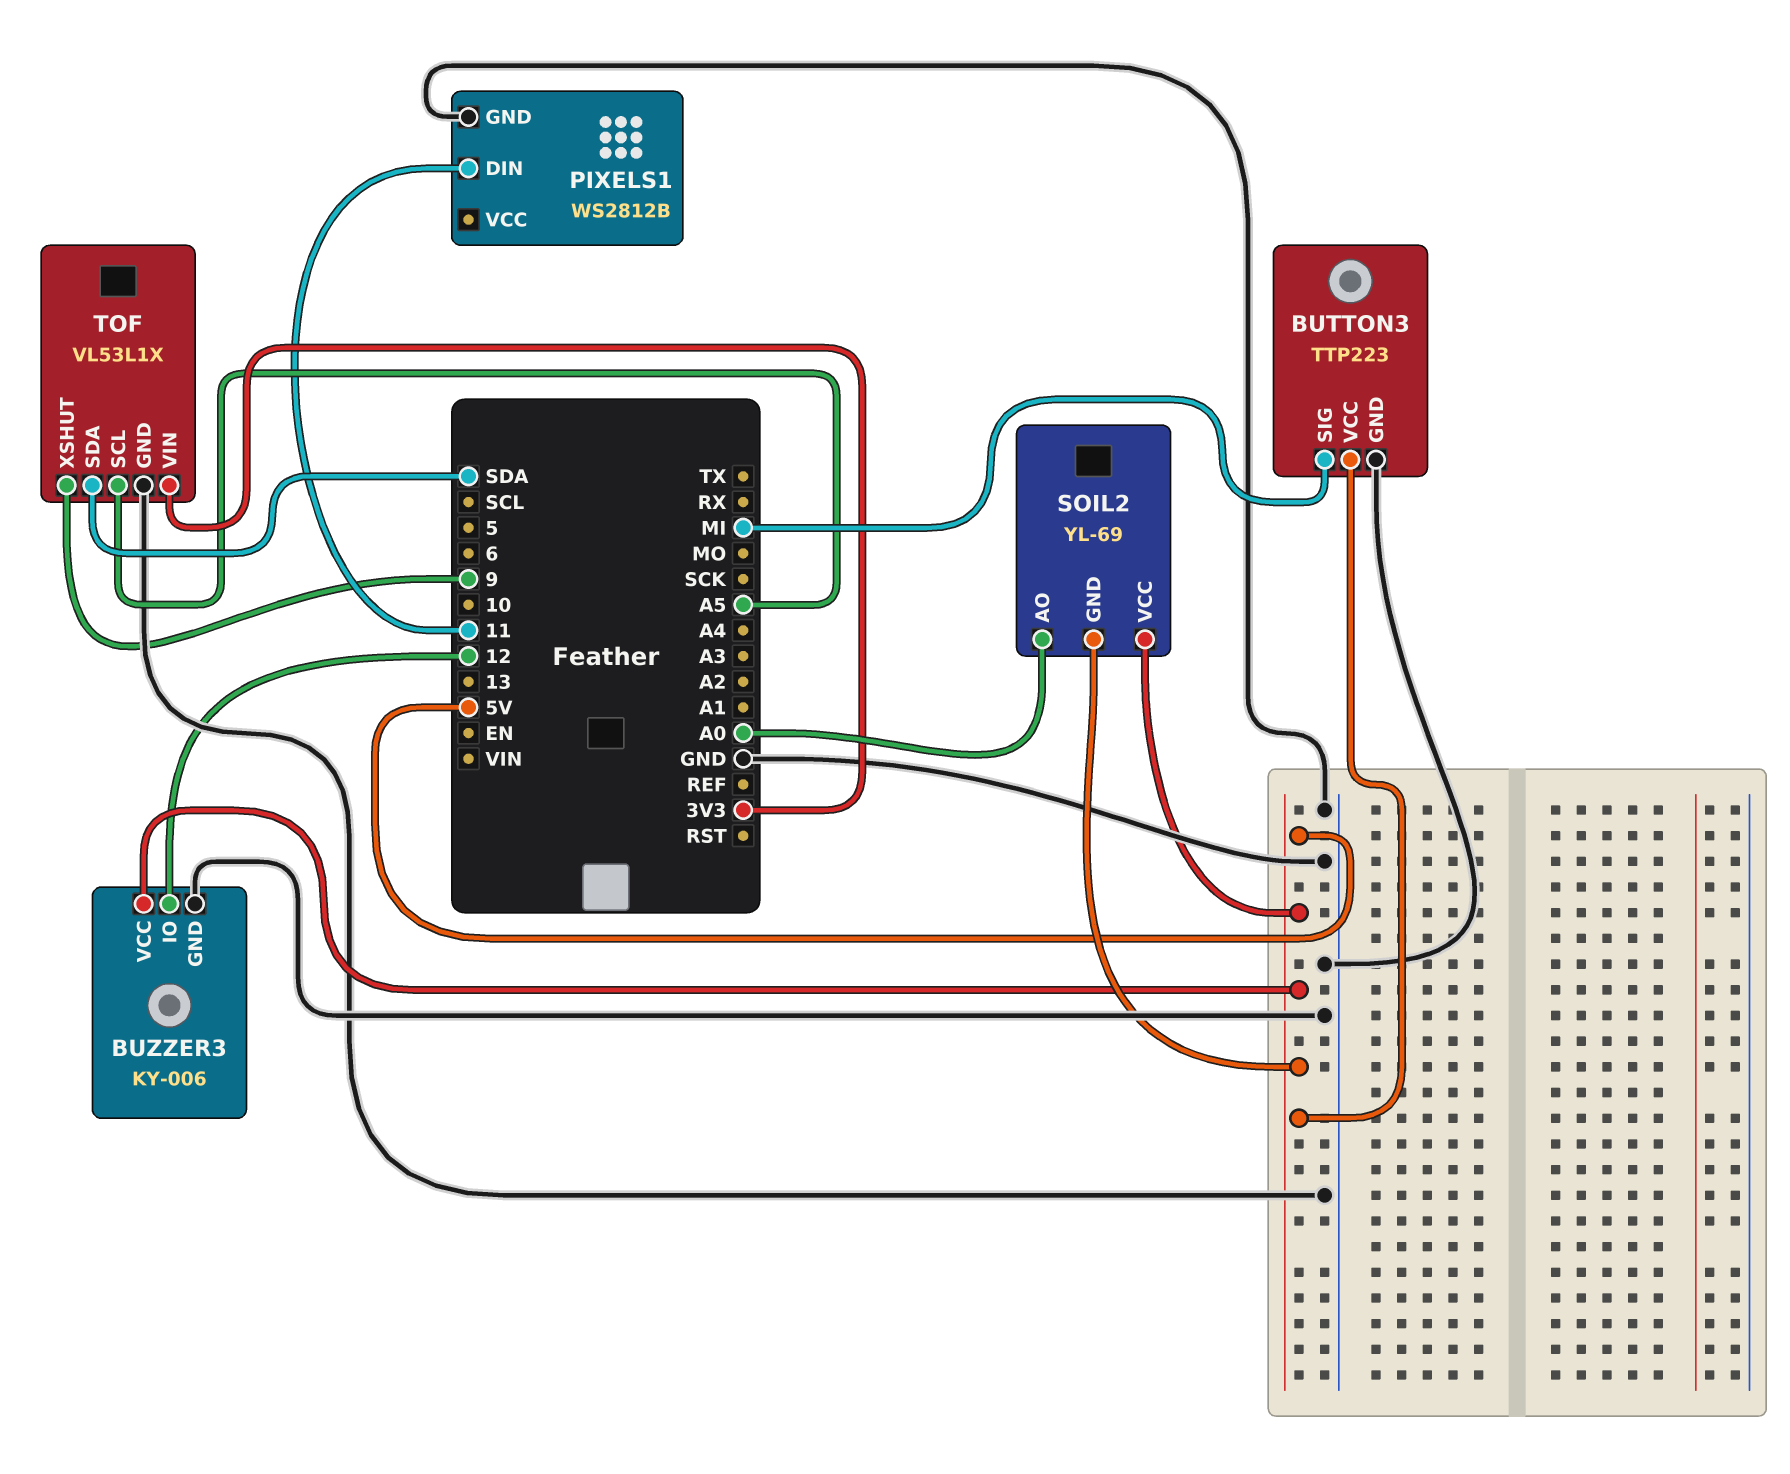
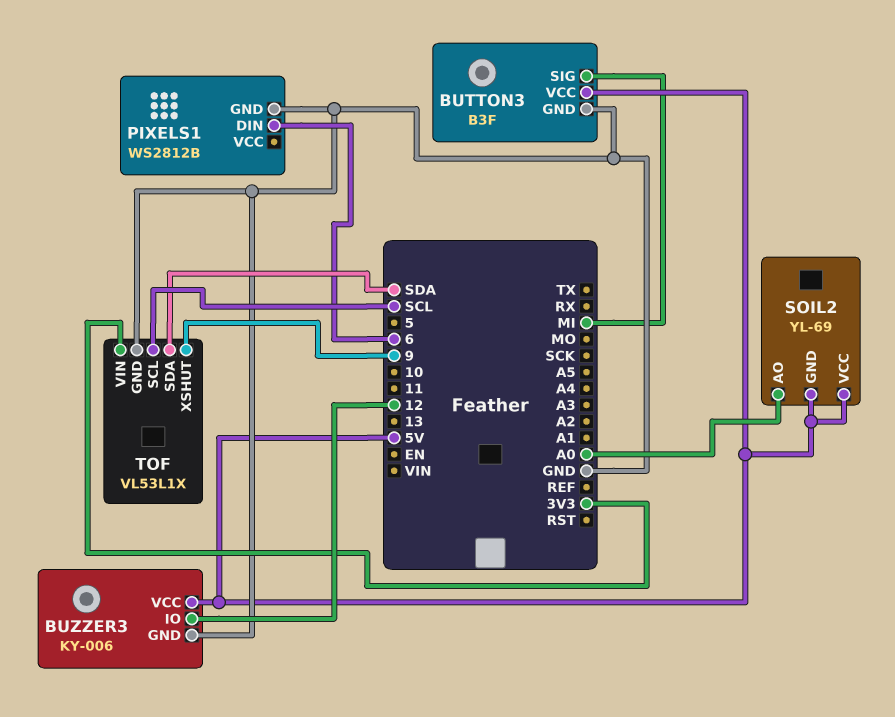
BUTTON3: TTP223 -> B3F
PIXELS1 pin DIN: 11 -> 6
TOF pin SCL: A5 -> SCL

